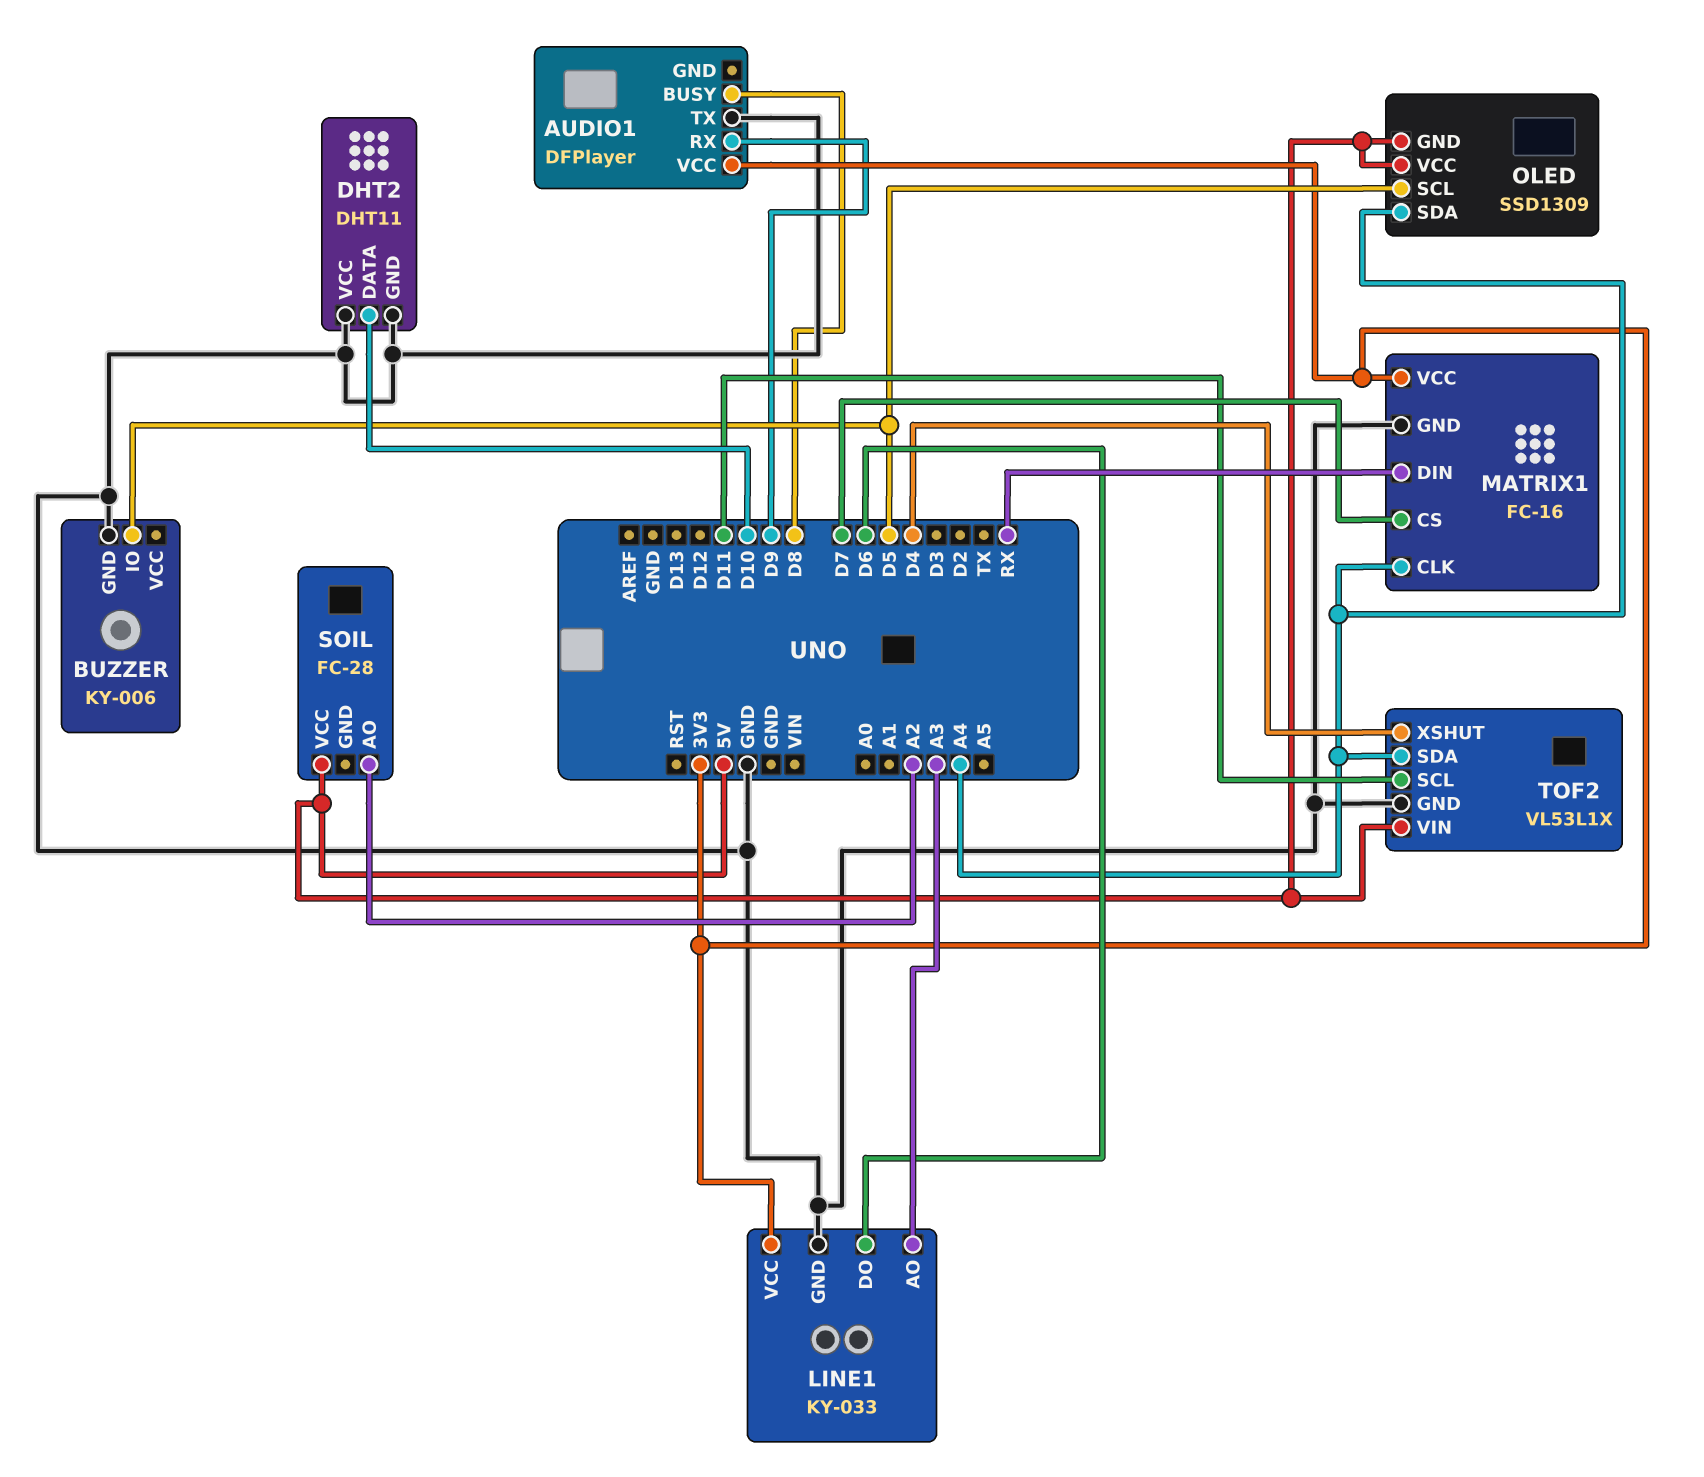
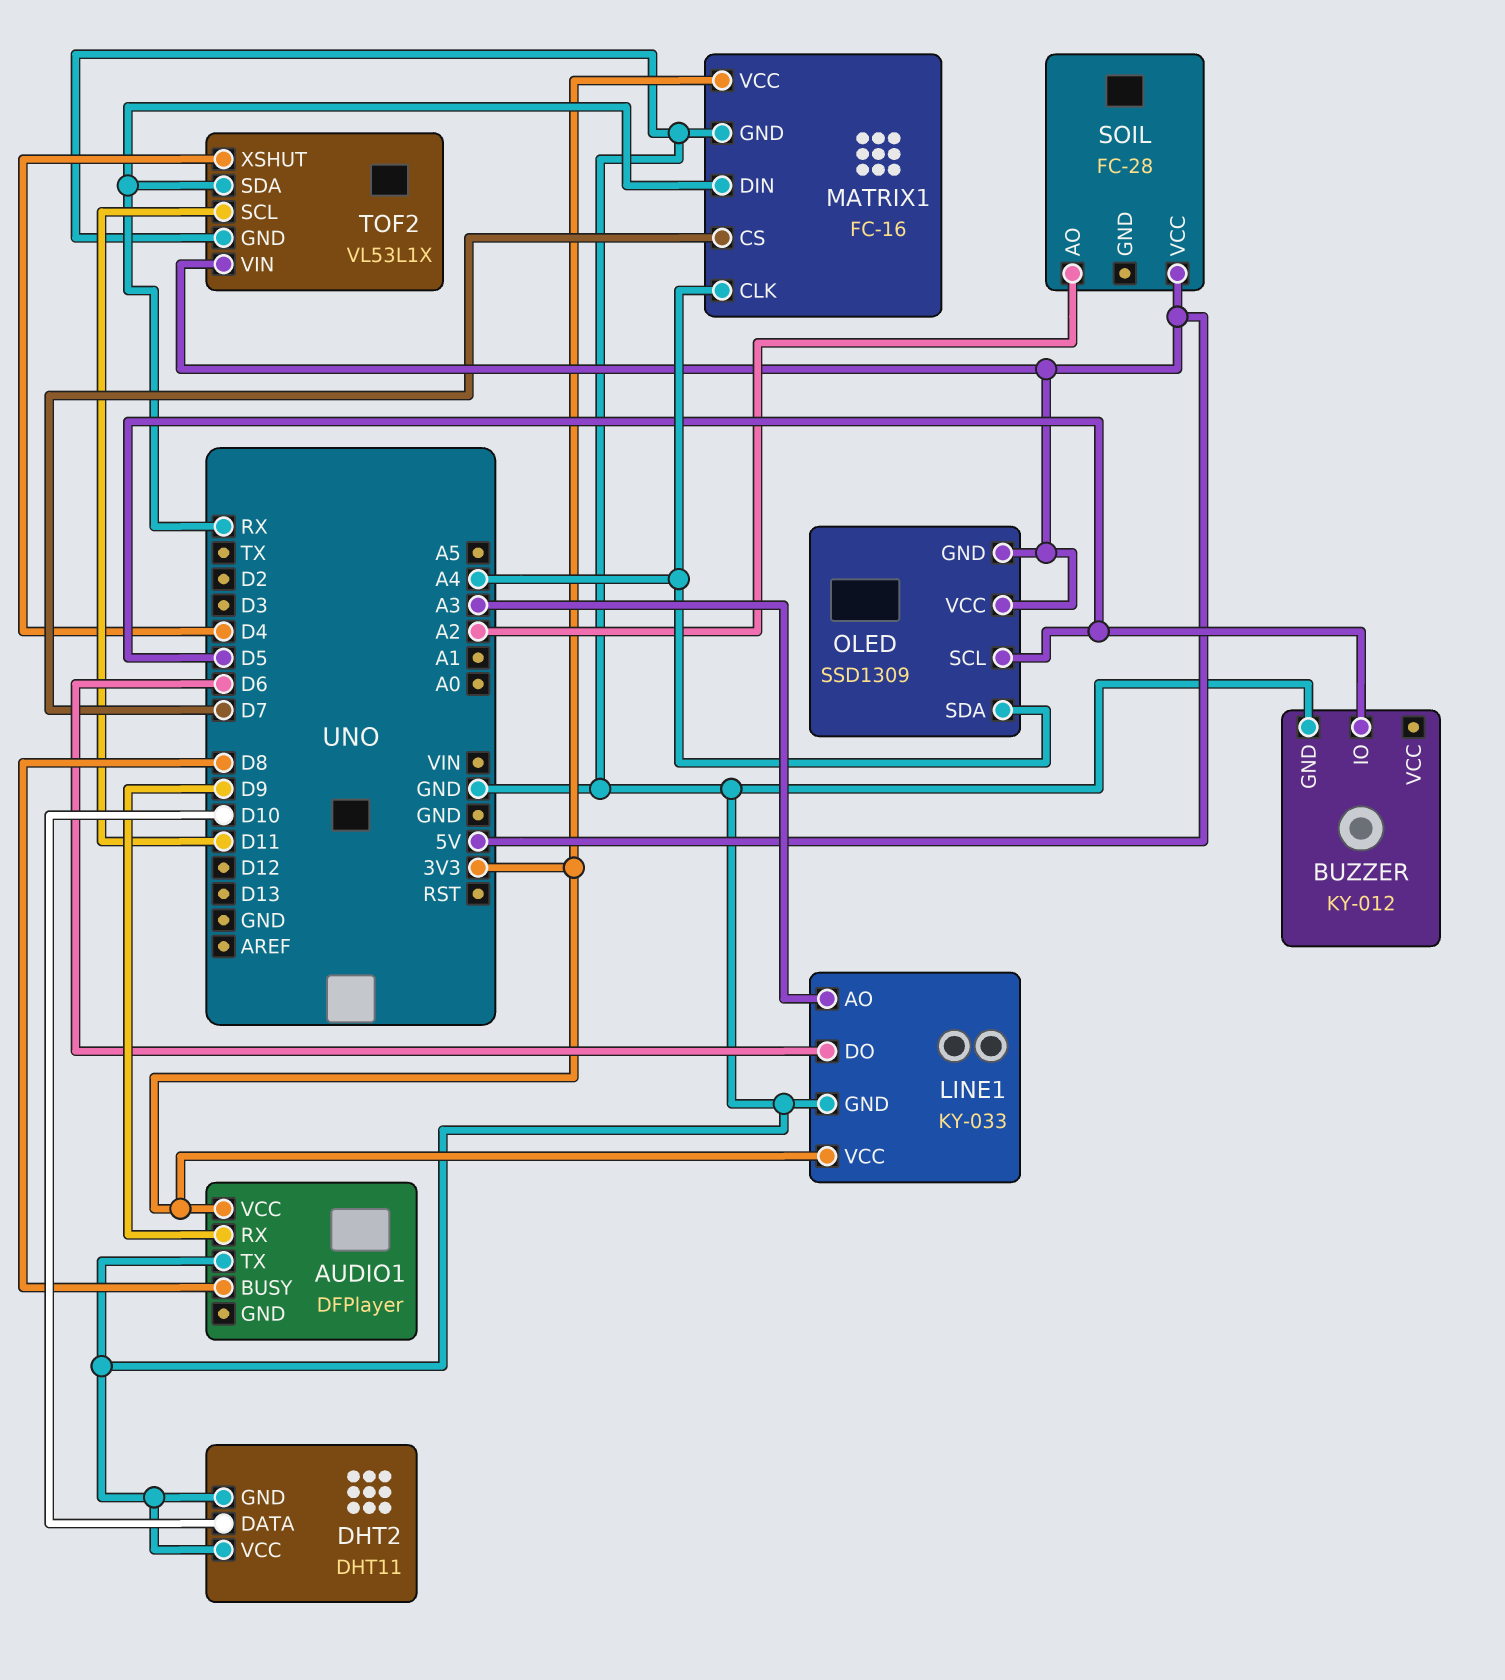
BUZZER: KY-006 -> KY-012
TOF2 pin SDA: A4 -> RX

